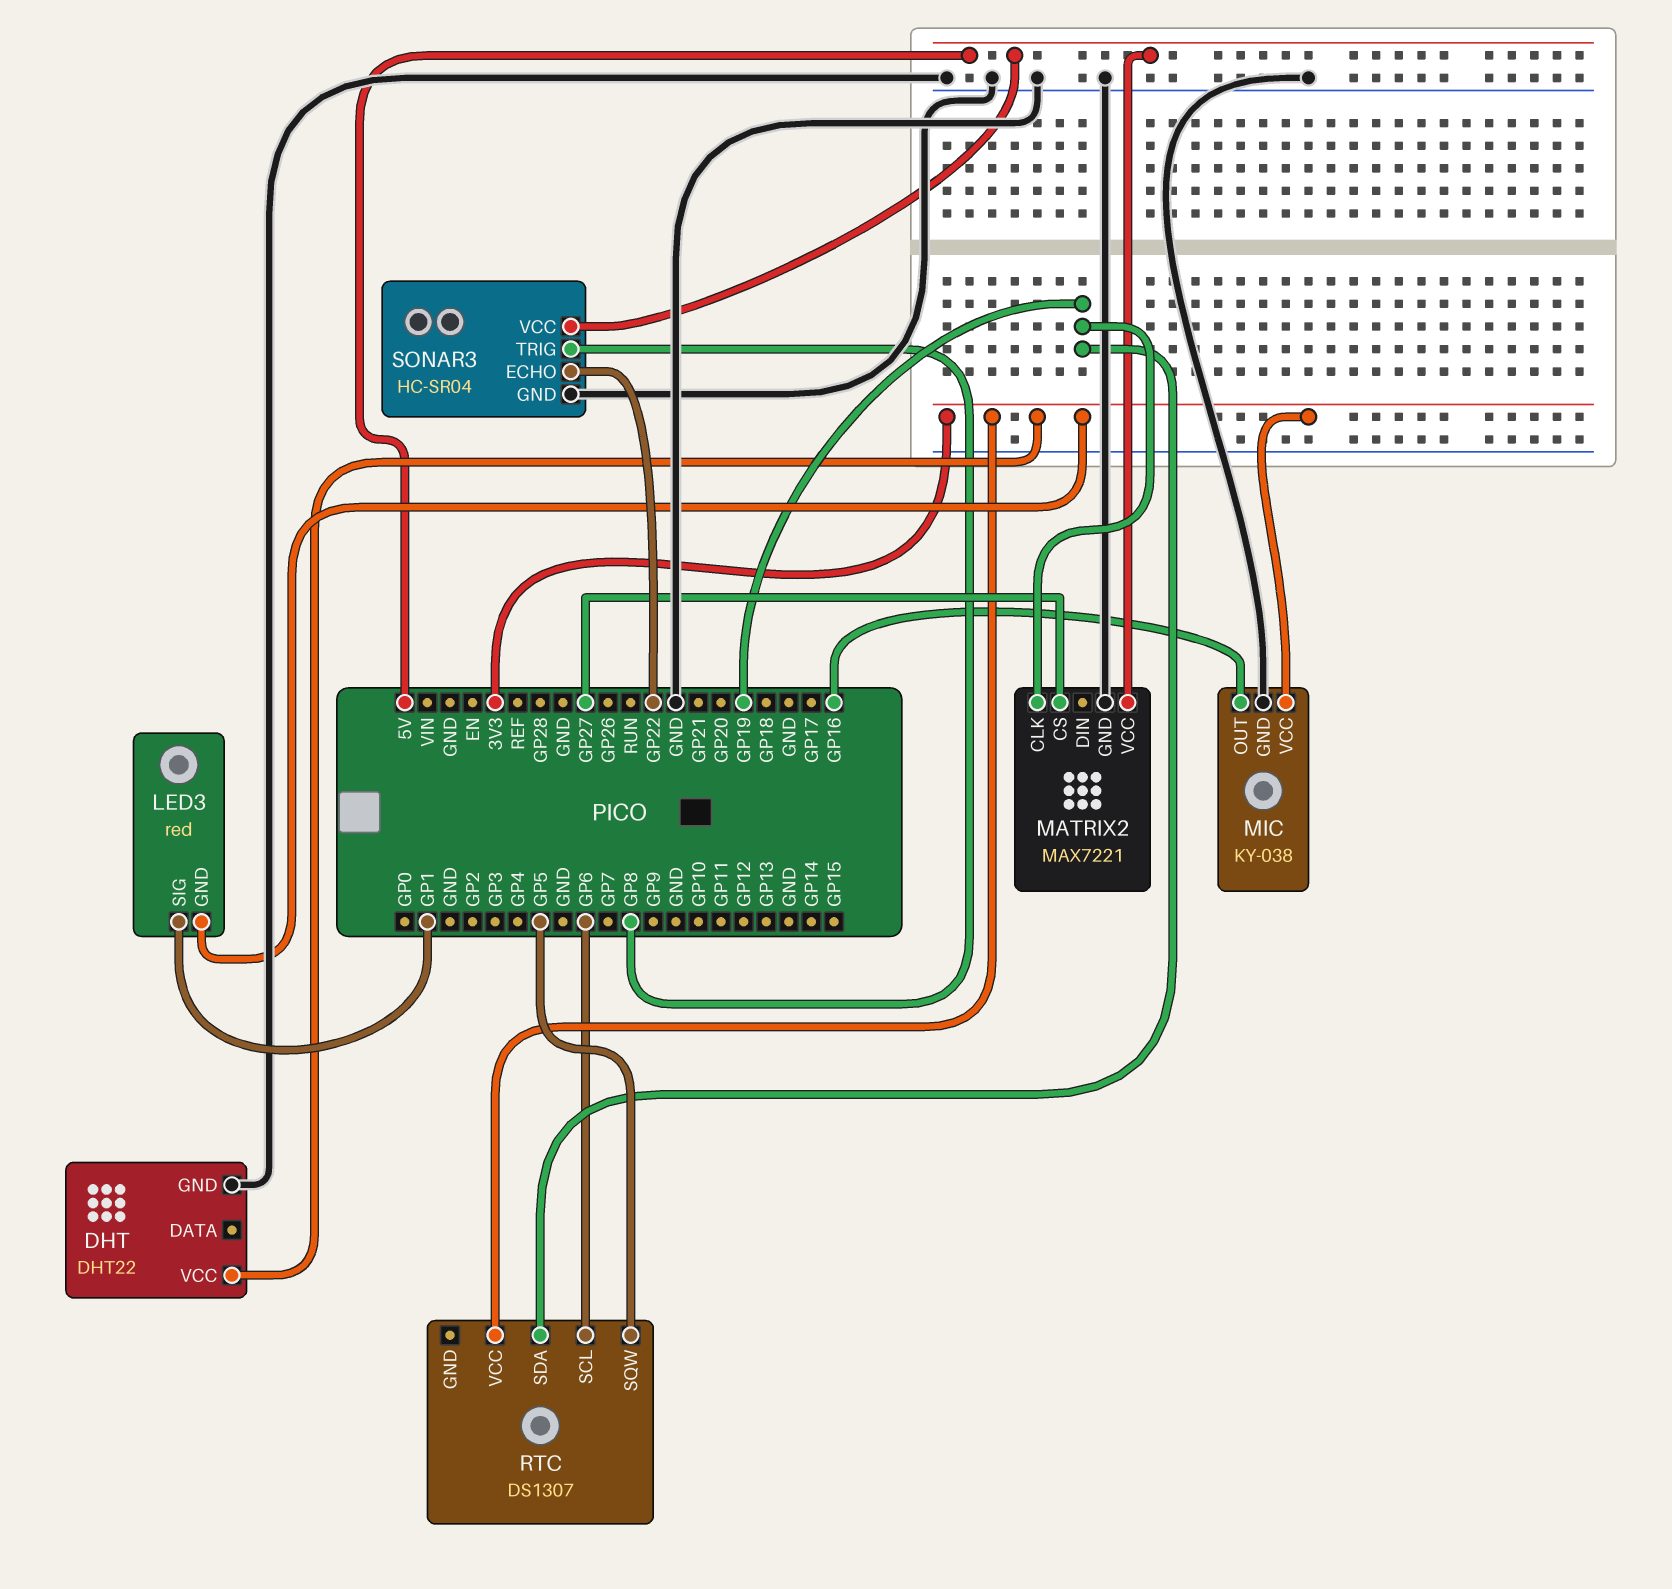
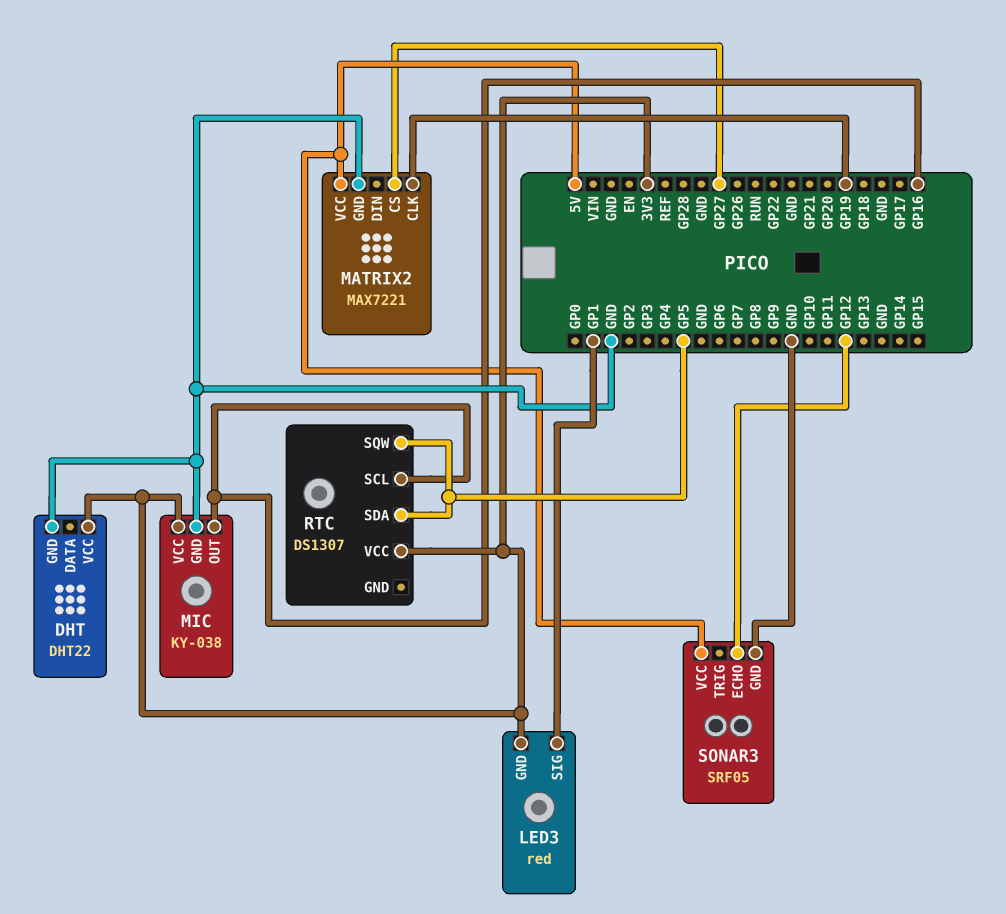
RTC pin SCL: GP6 -> GP16
RTC pin SDA: GP19 -> GP5
SONAR3: HC-SR04 -> SRF05
SONAR3 pin ECHO: GP22 -> GP12
SONAR3 pin TRIG: GP8 -> none

